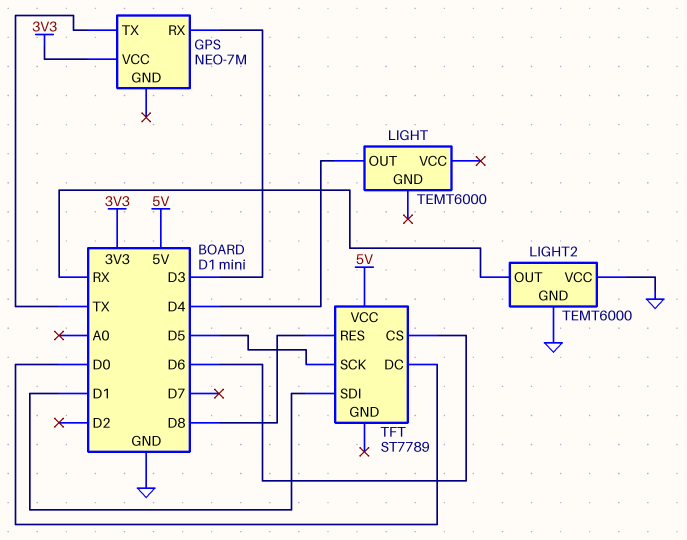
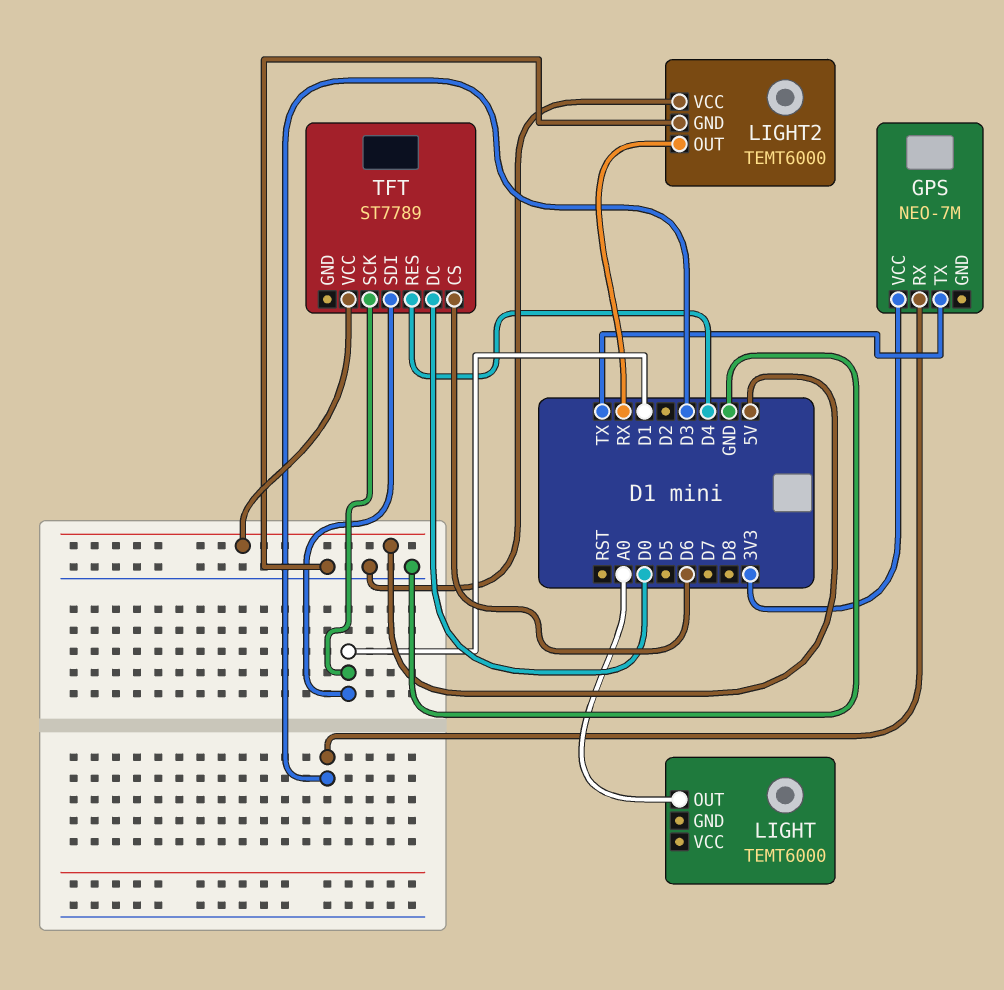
LIGHT pin OUT: D4 -> A0
TFT pin RES: D8 -> D4
TFT pin SCK: D5 -> D1

